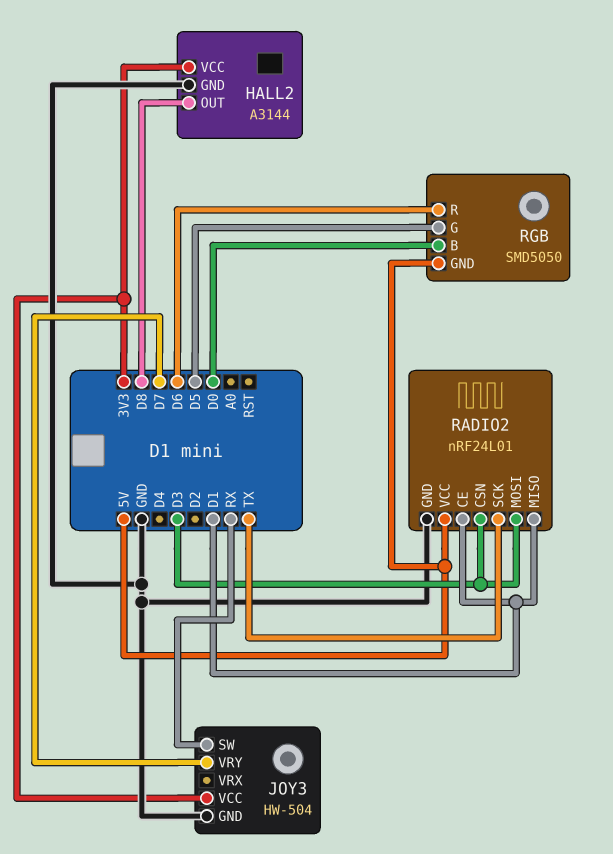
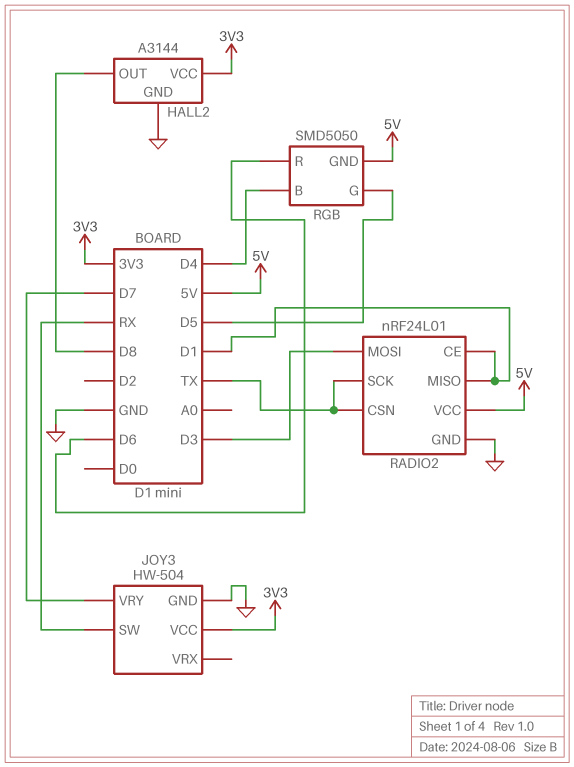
RADIO2 pin CSN: D3 -> TX
RGB pin B: D0 -> D4

